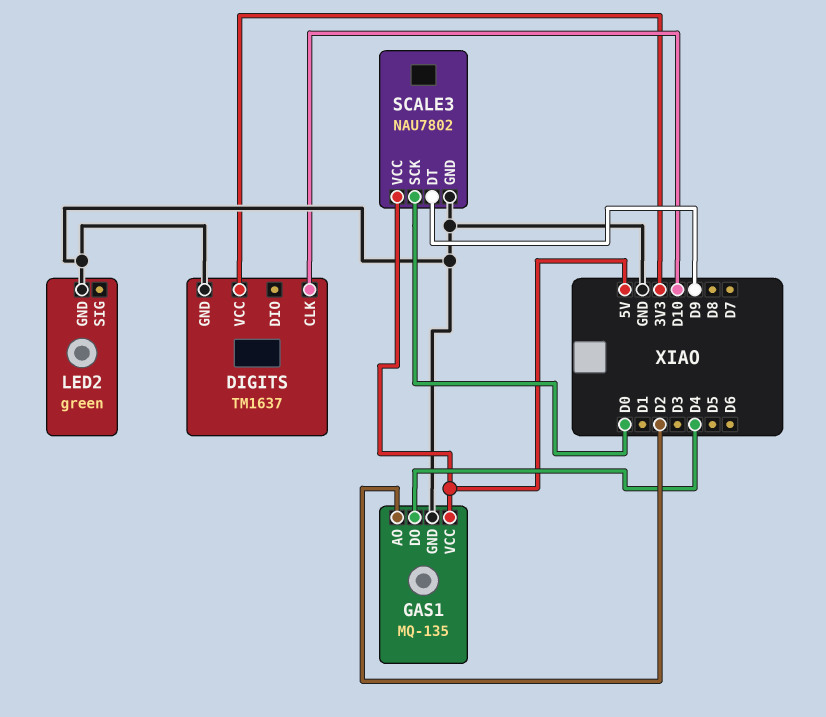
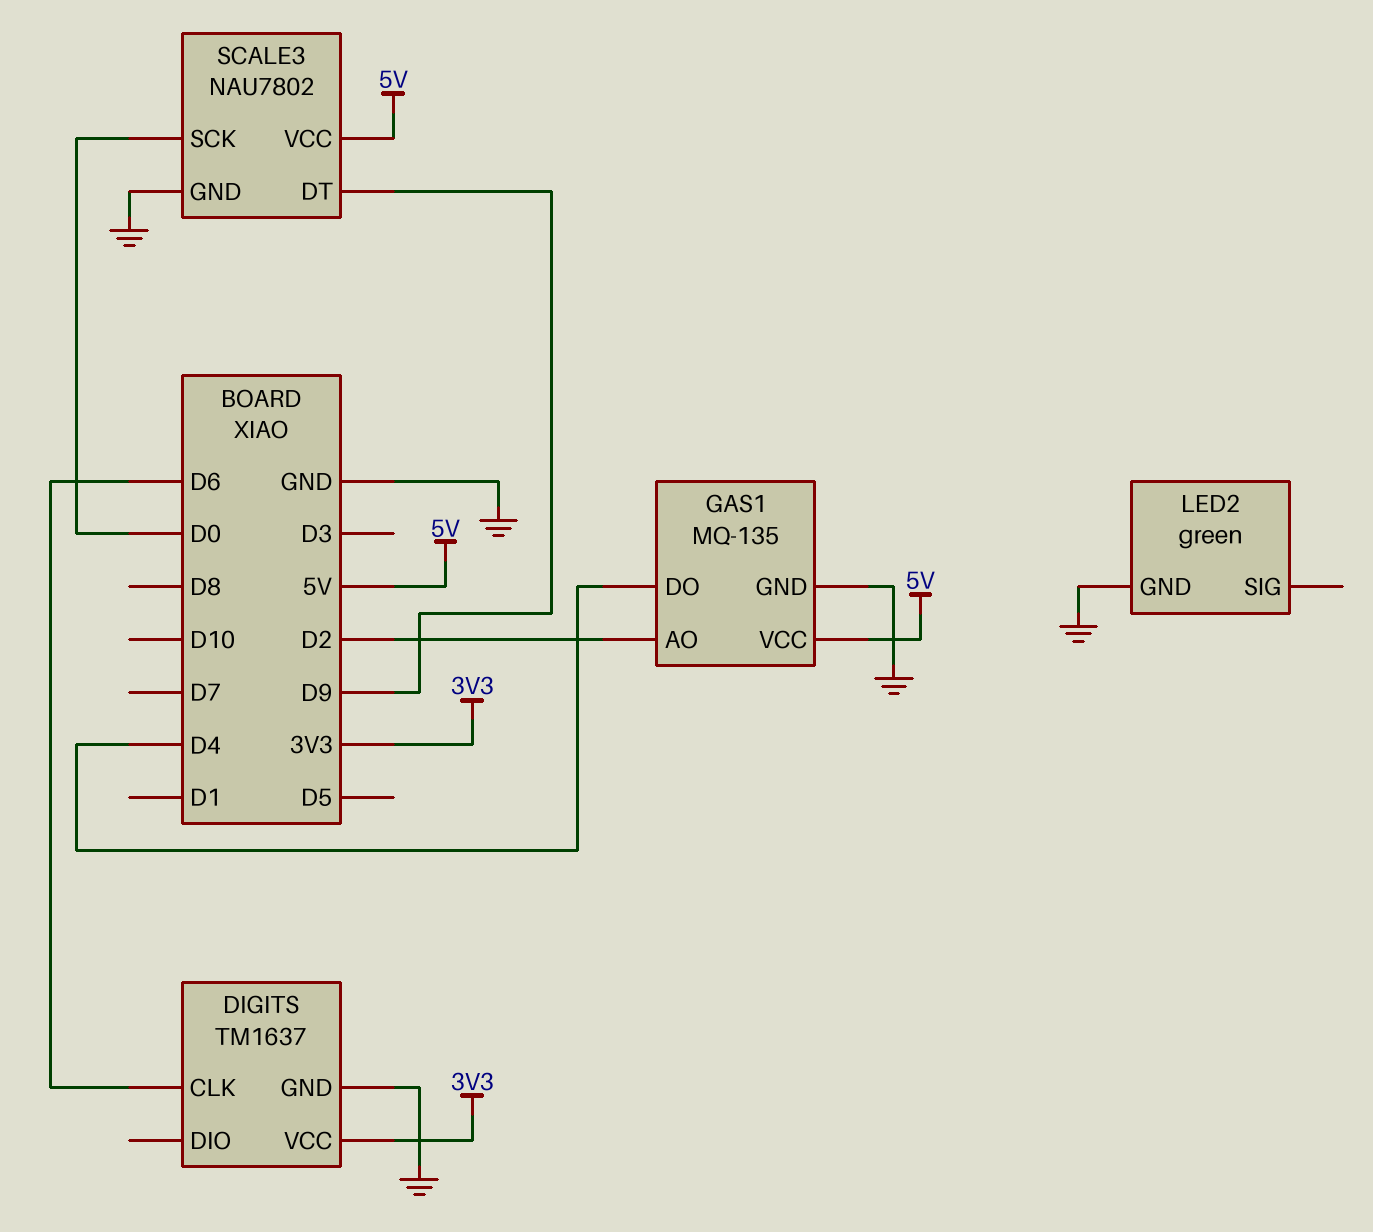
DIGITS pin CLK: D10 -> D6

